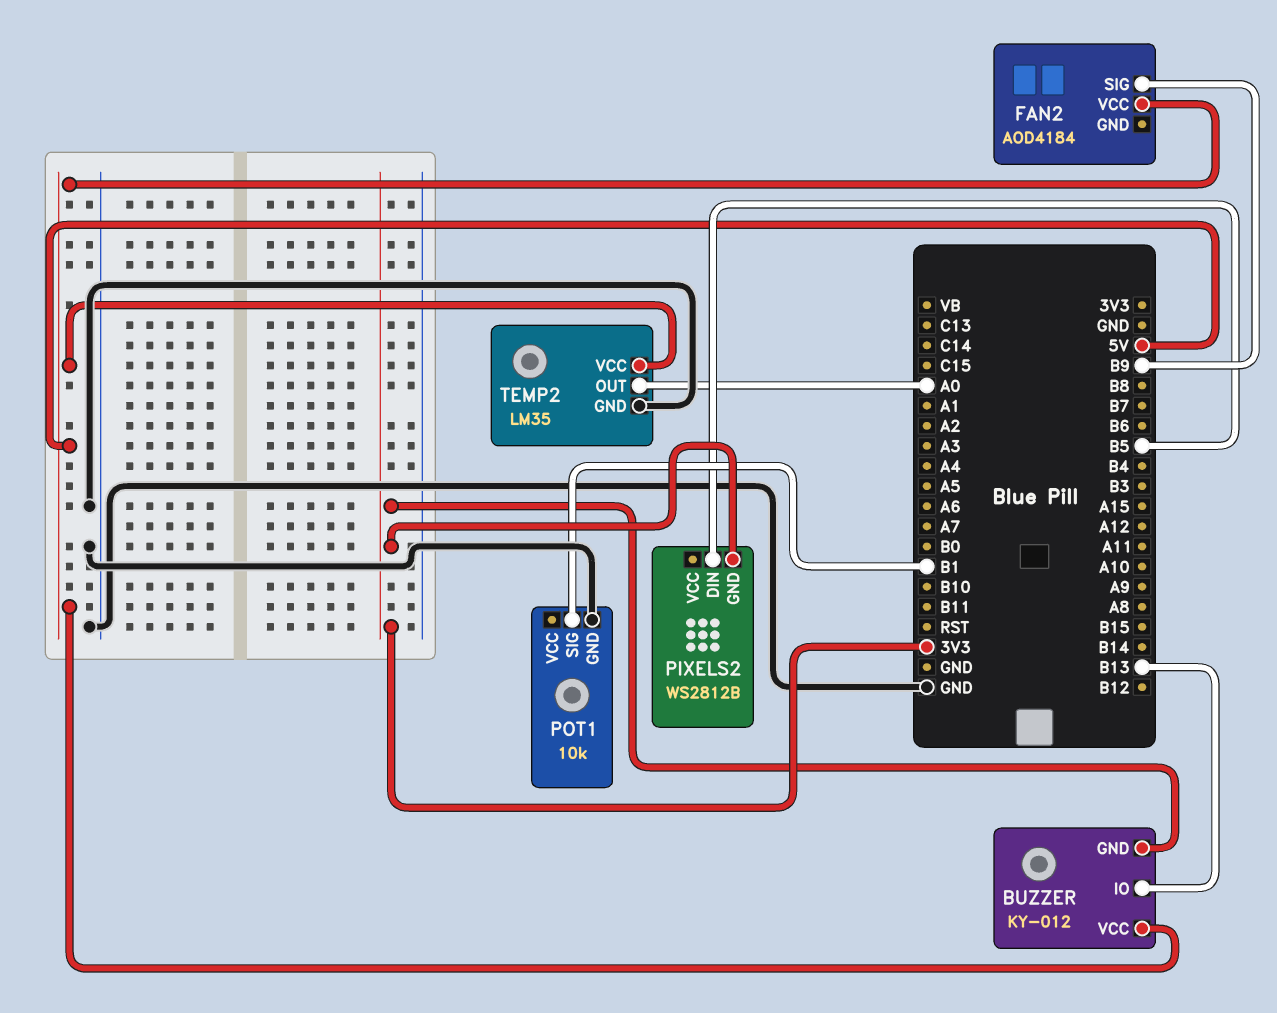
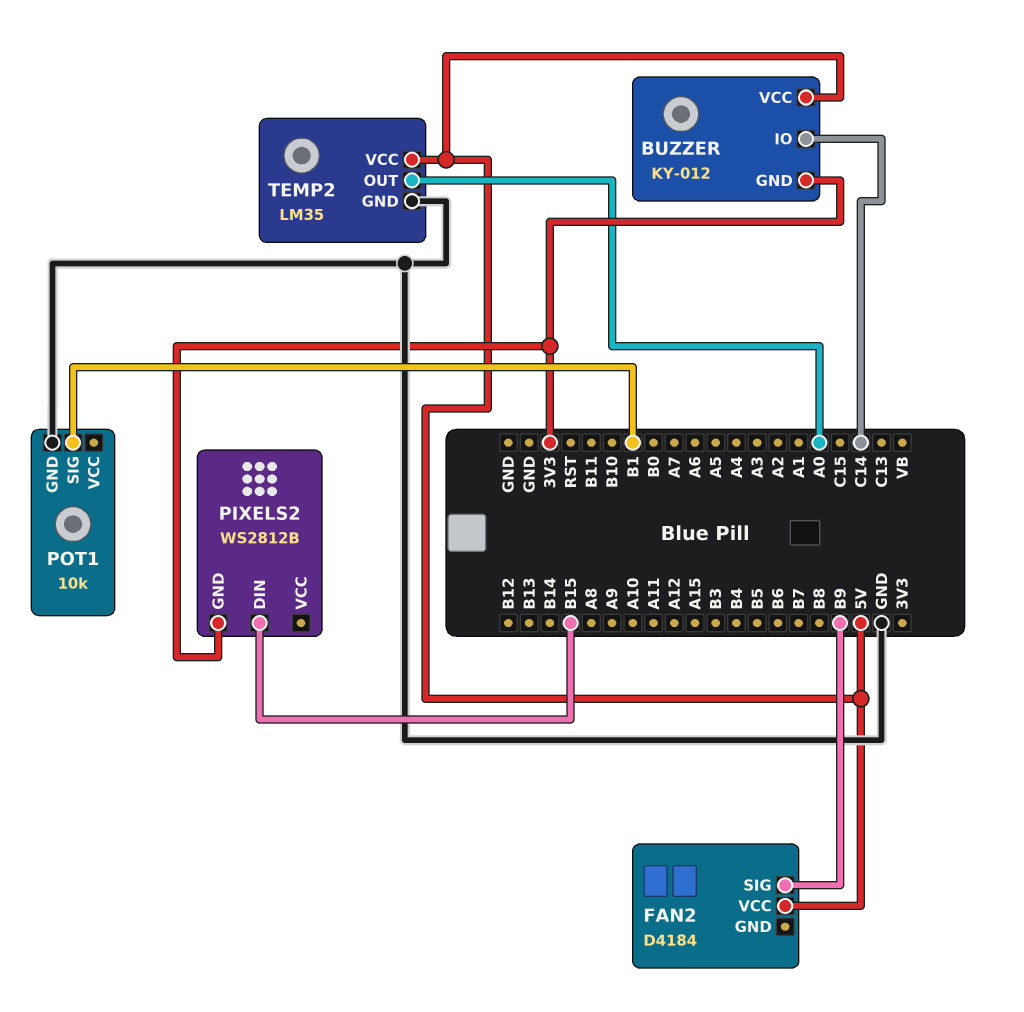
BUZZER pin IO: B13 -> C14
FAN2: AOD4184 -> D4184
PIXELS2 pin DIN: B5 -> B15

